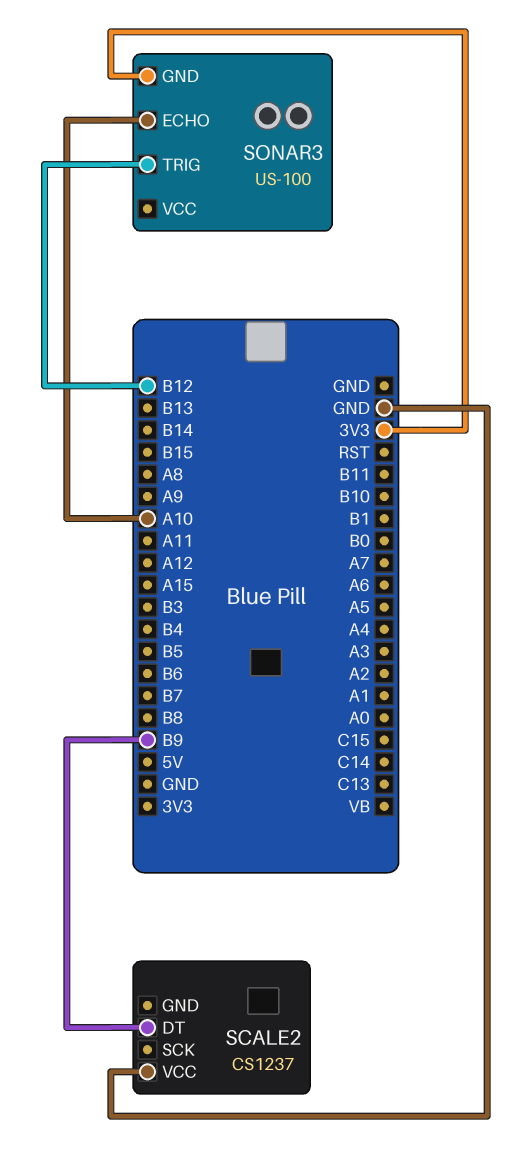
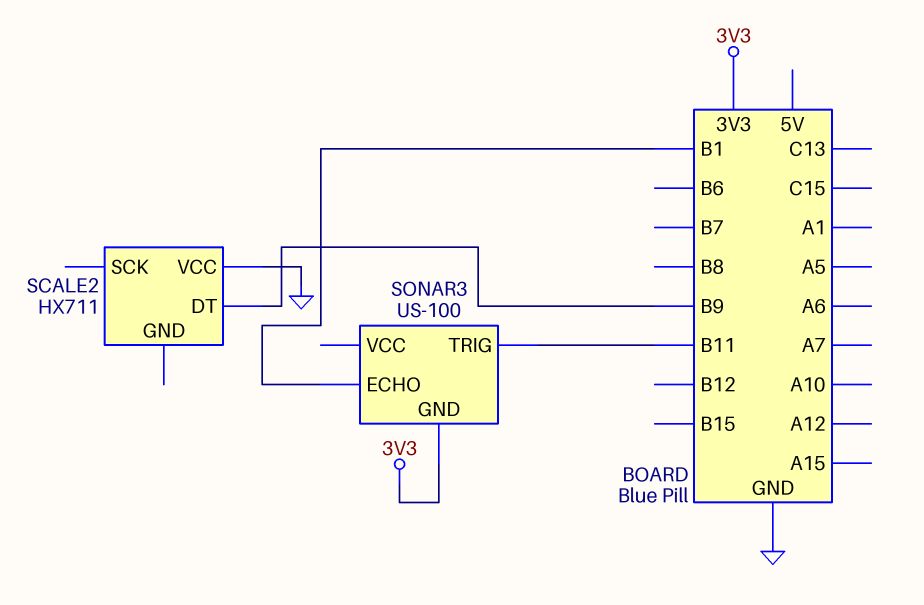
SCALE2: CS1237 -> HX711
SONAR3 pin ECHO: A10 -> B1
SONAR3 pin TRIG: B12 -> B11

